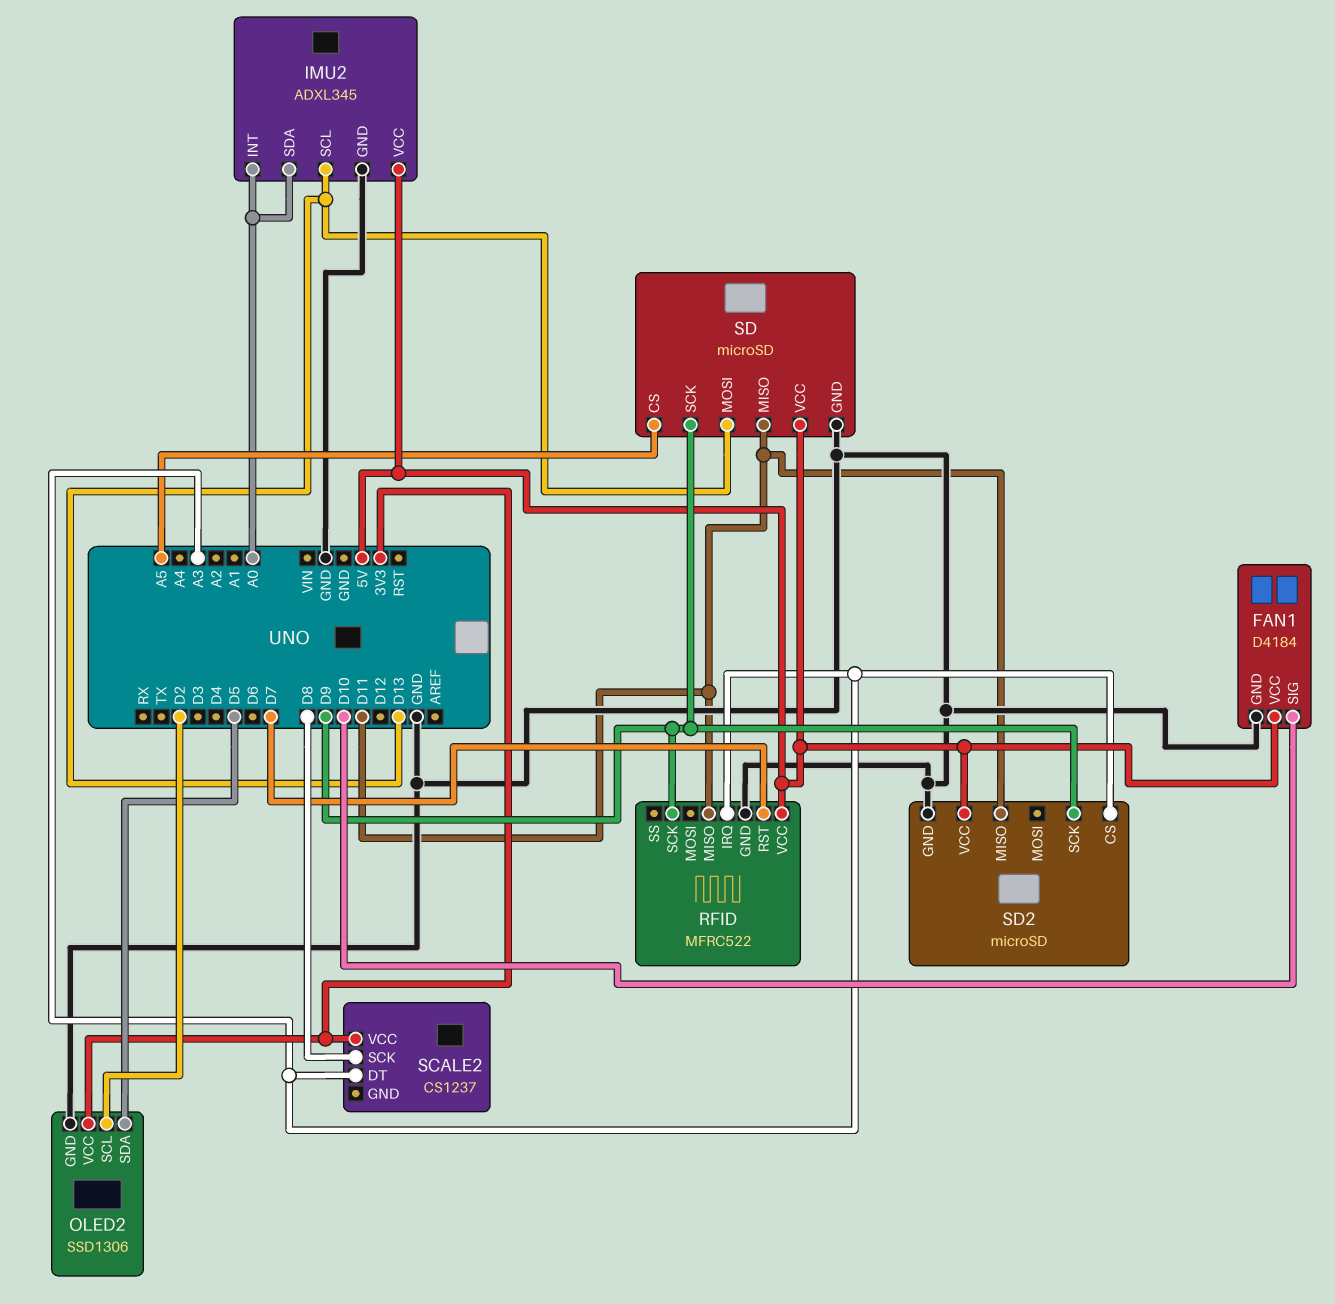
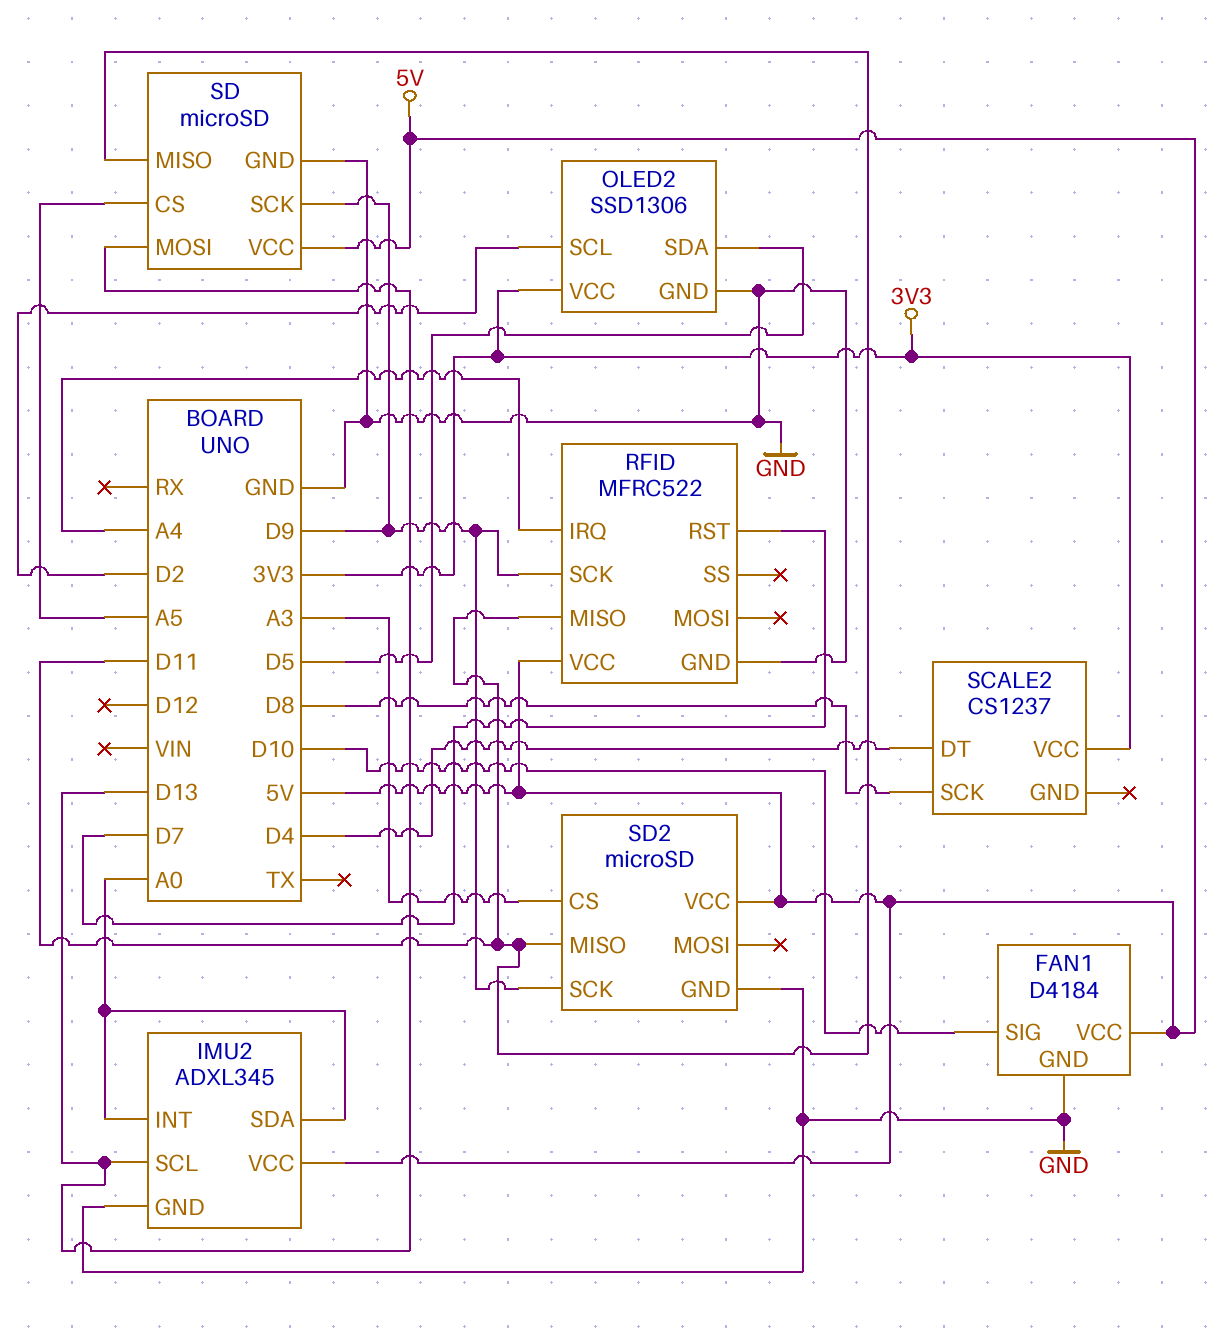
RFID pin IRQ: A3 -> A4
SCALE2 pin DT: A3 -> D4

